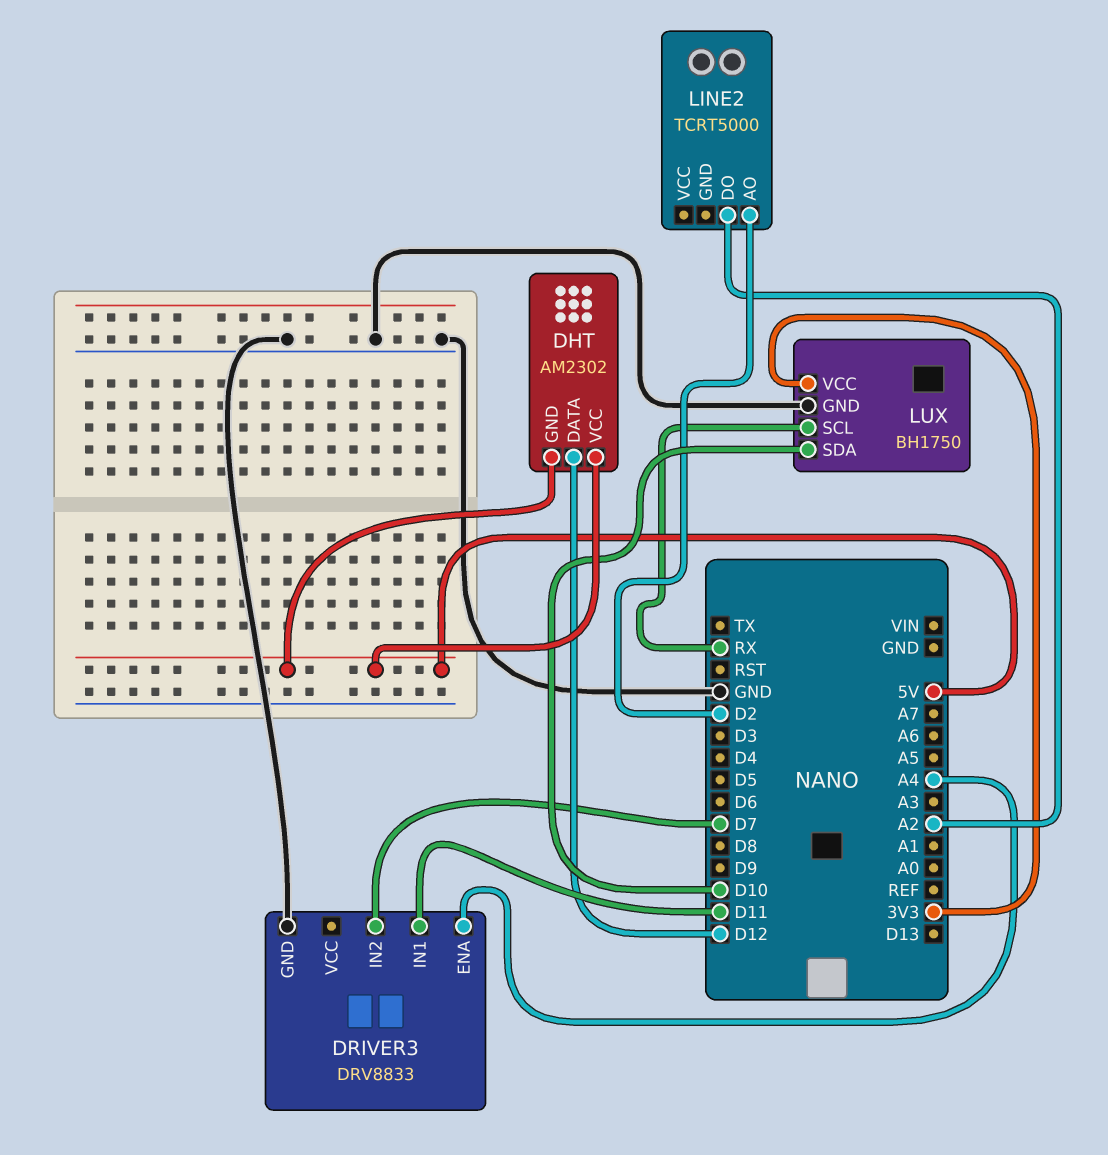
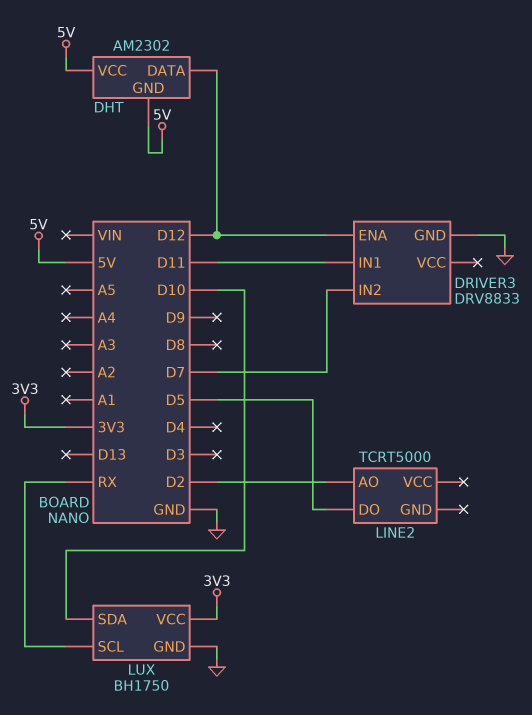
DRIVER3 pin ENA: A4 -> D12
LINE2 pin DO: A2 -> D5

